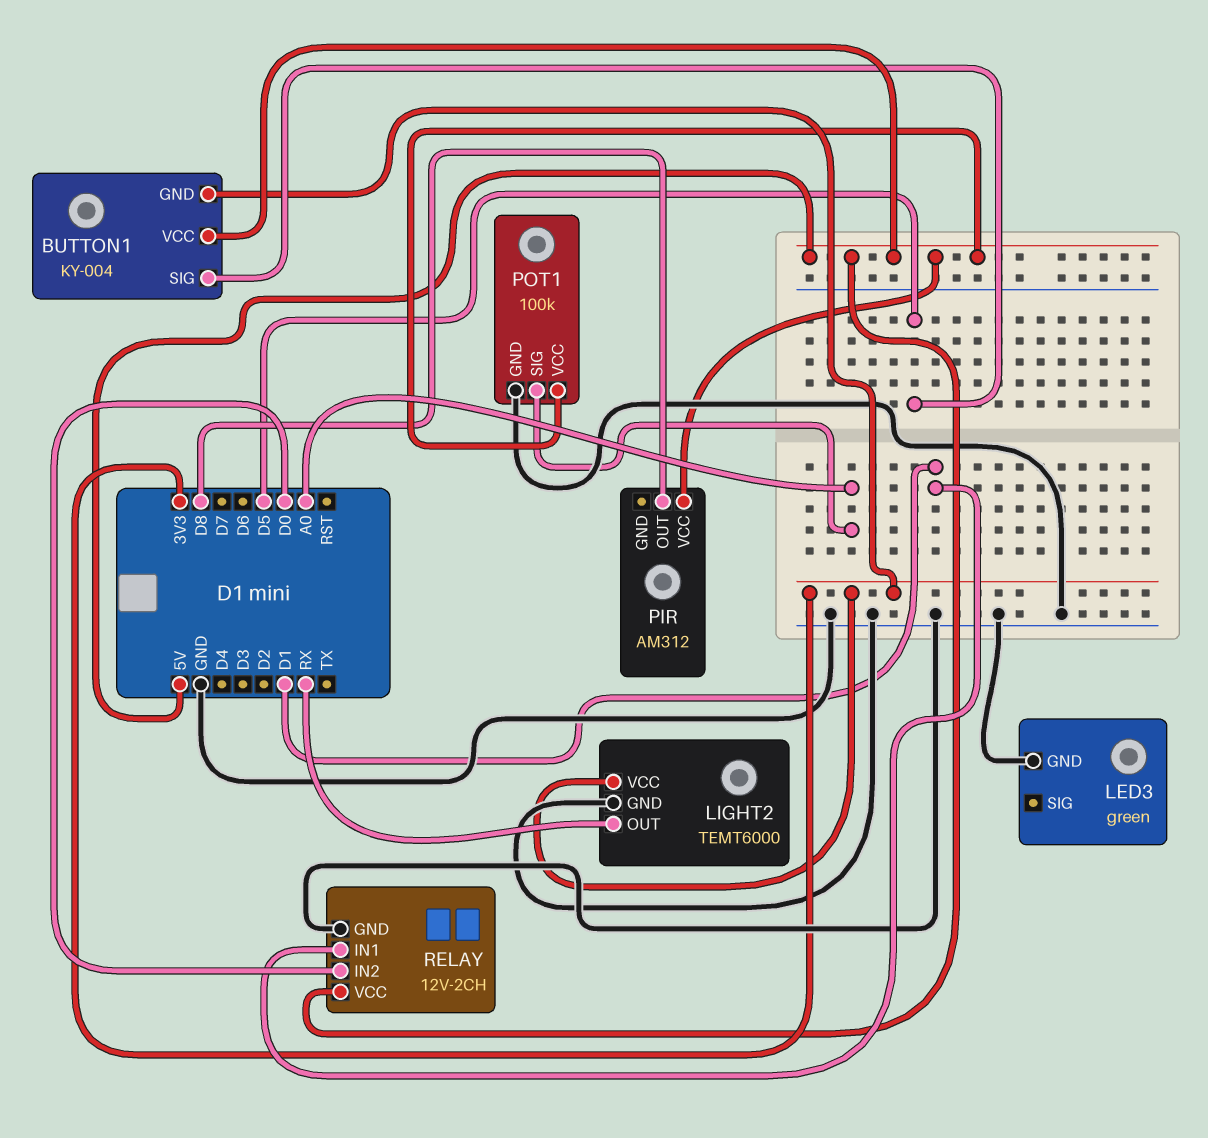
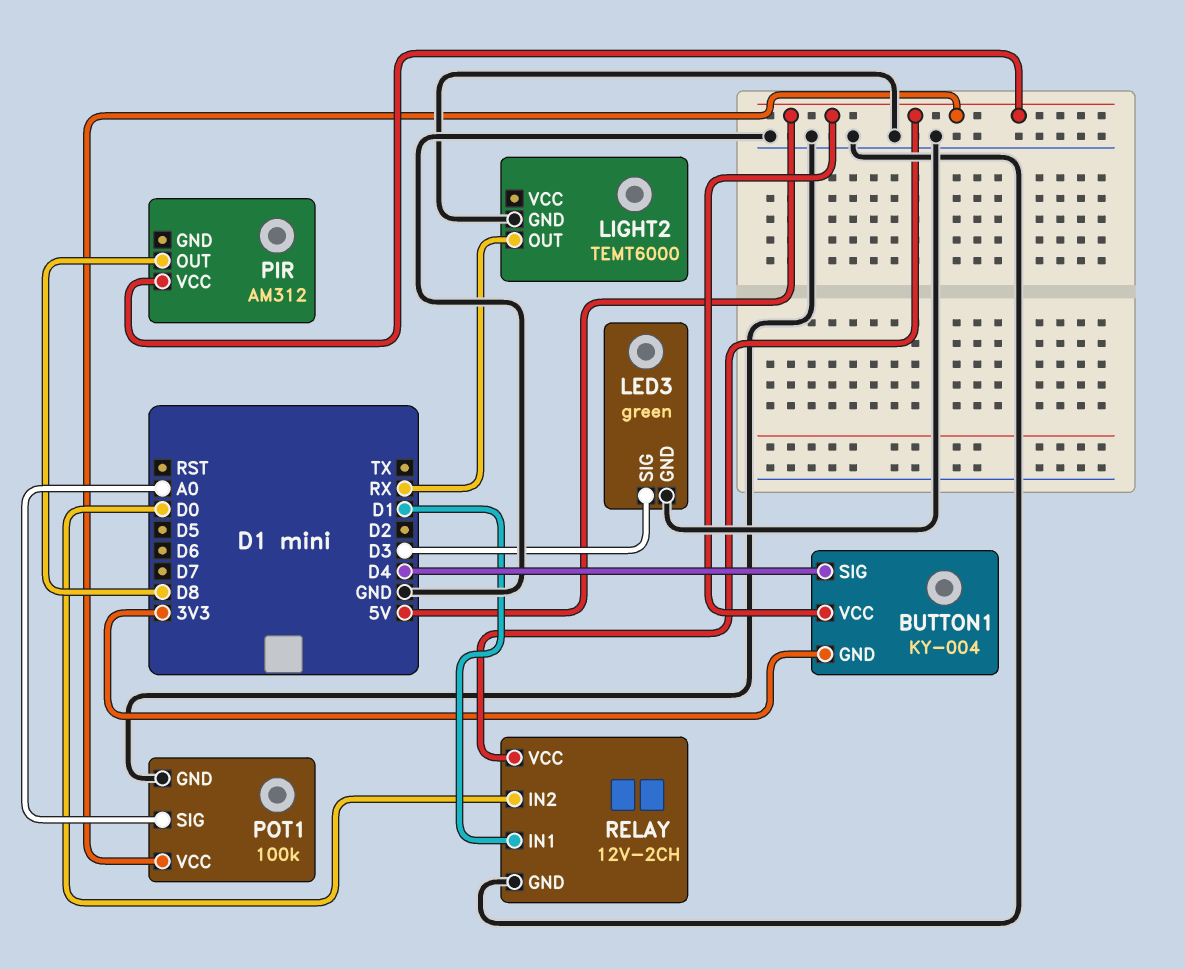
BUTTON1 pin SIG: D5 -> D4
LED3 pin SIG: none -> D3
LIGHT2 pin VCC: 3V3 -> none

